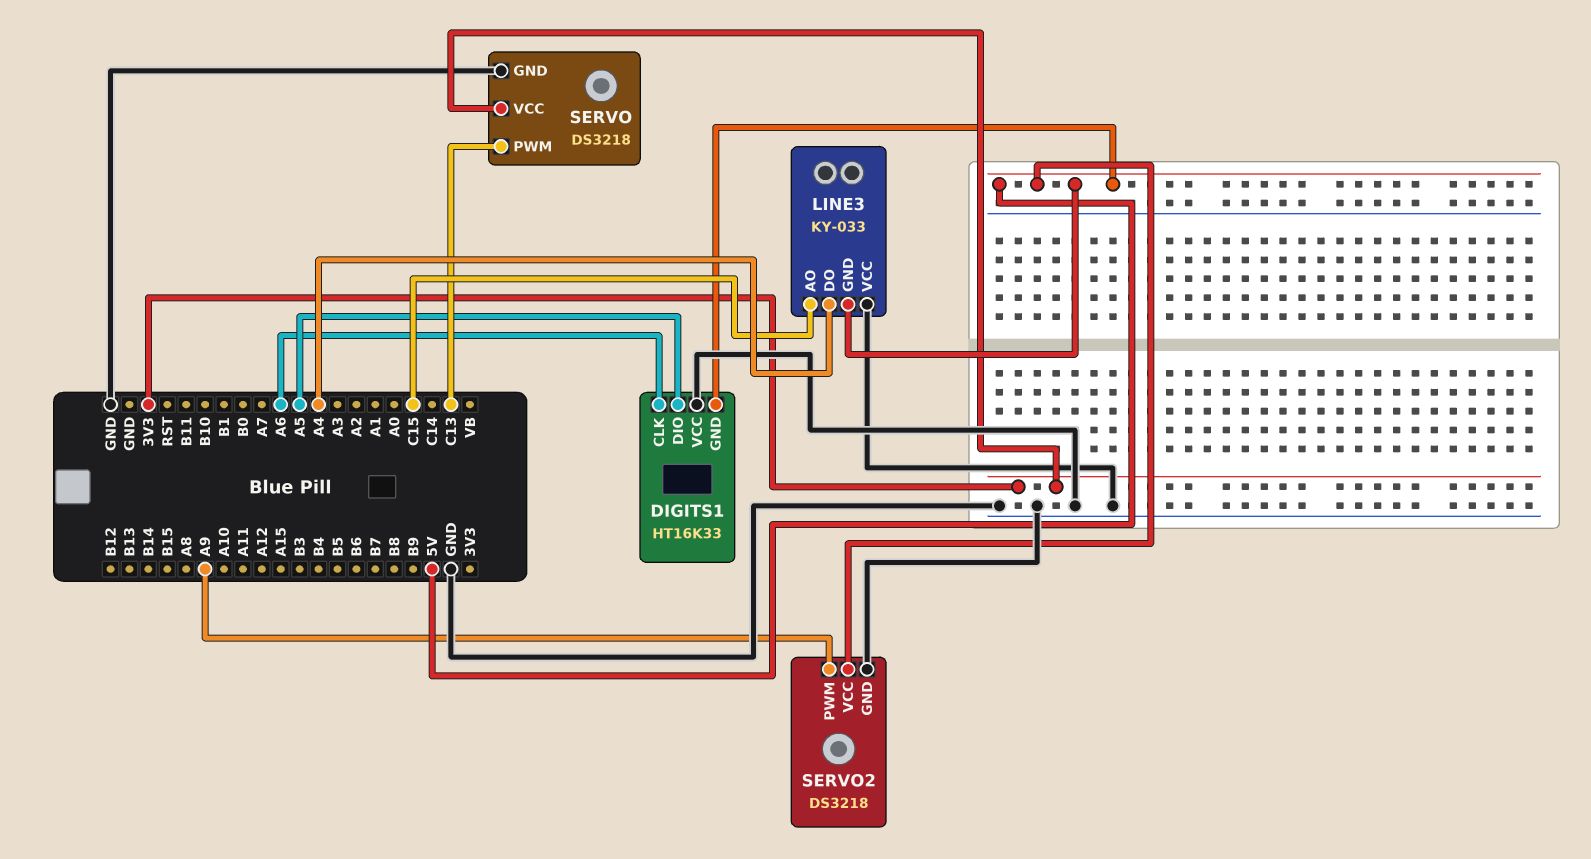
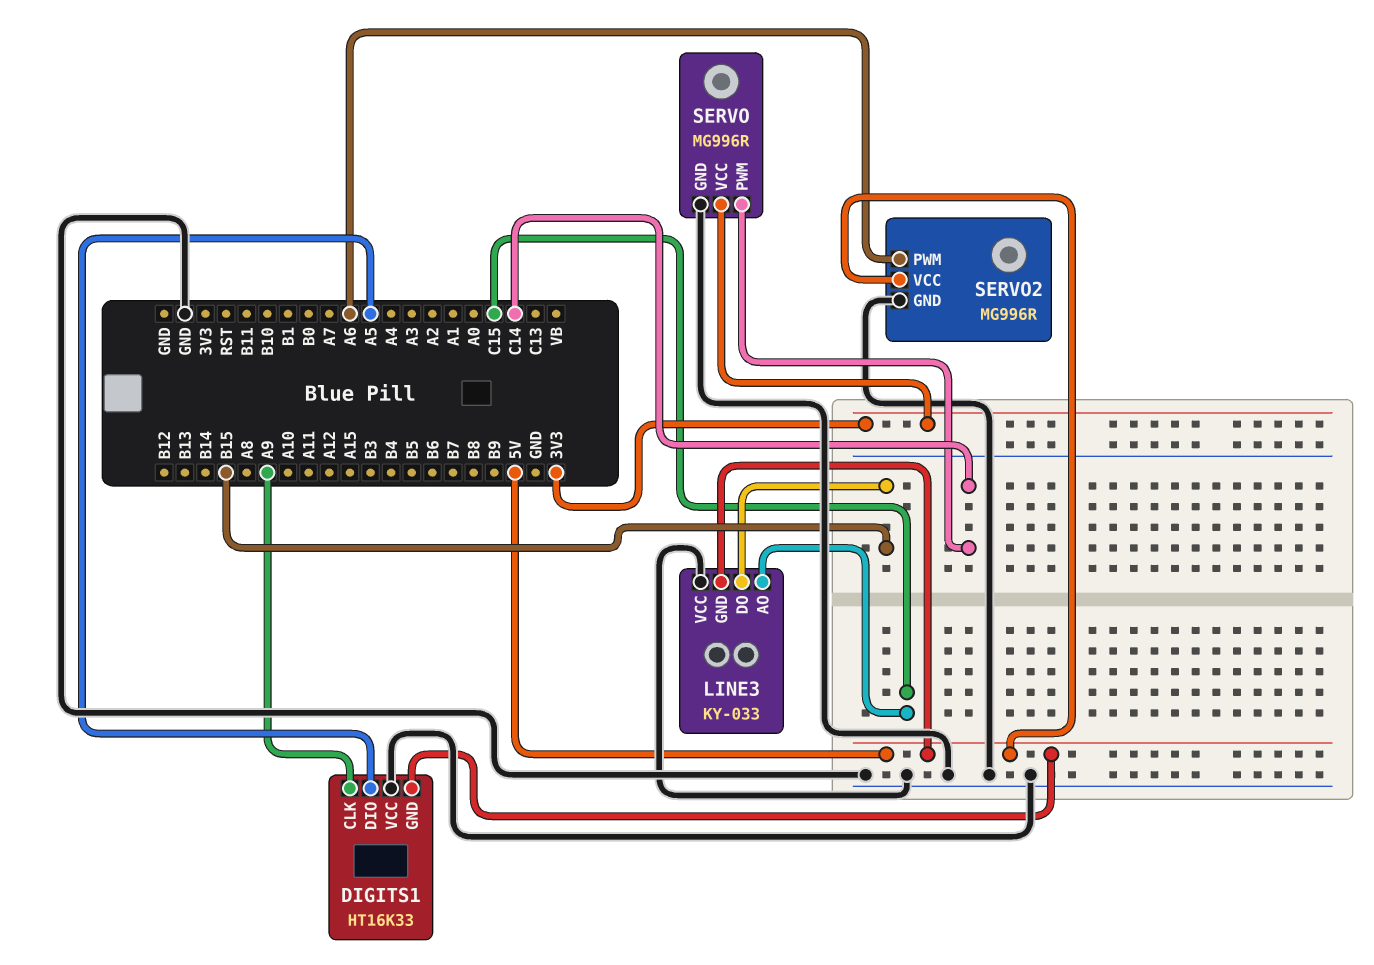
DIGITS1 pin CLK: A6 -> A9
LINE3 pin DO: A4 -> B15
SERVO: DS3218 -> MG996R
SERVO pin PWM: C13 -> C14
SERVO2: DS3218 -> MG996R
SERVO2 pin PWM: A9 -> A6

